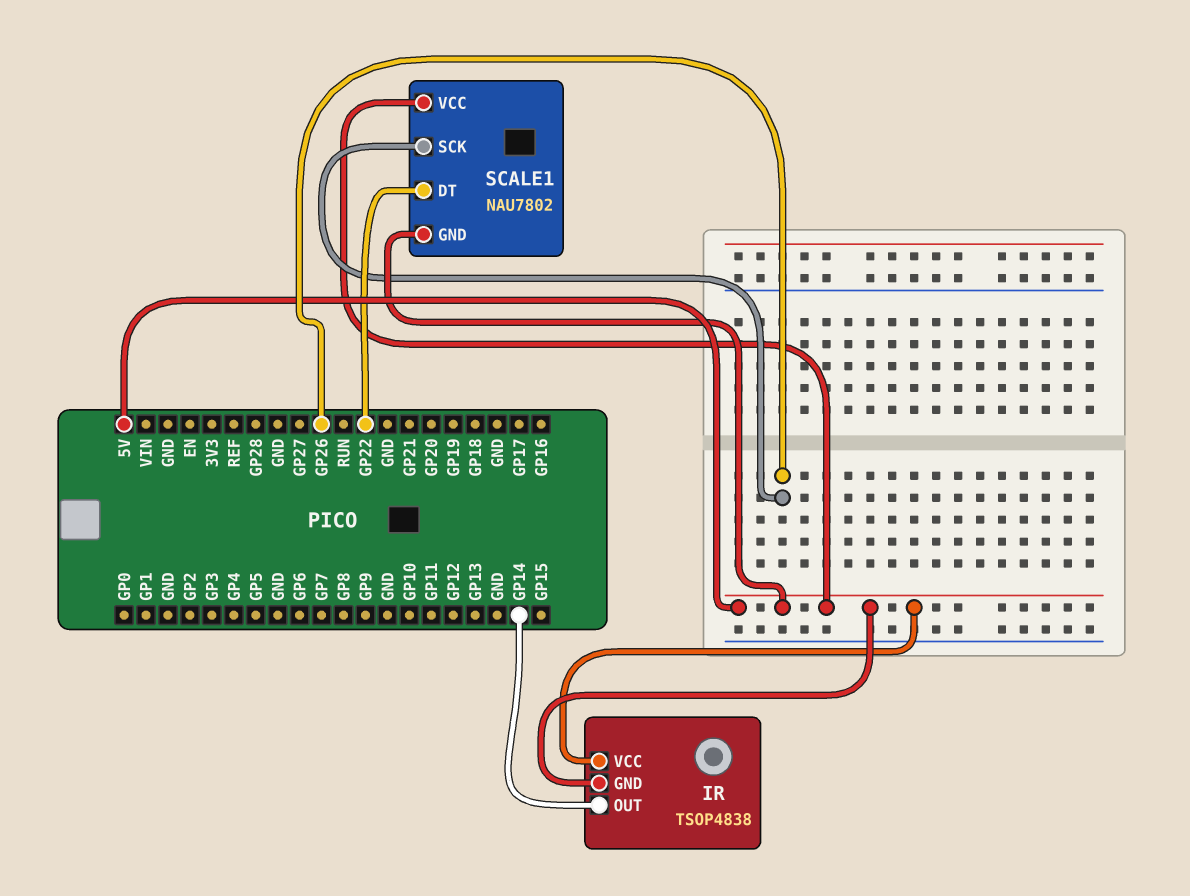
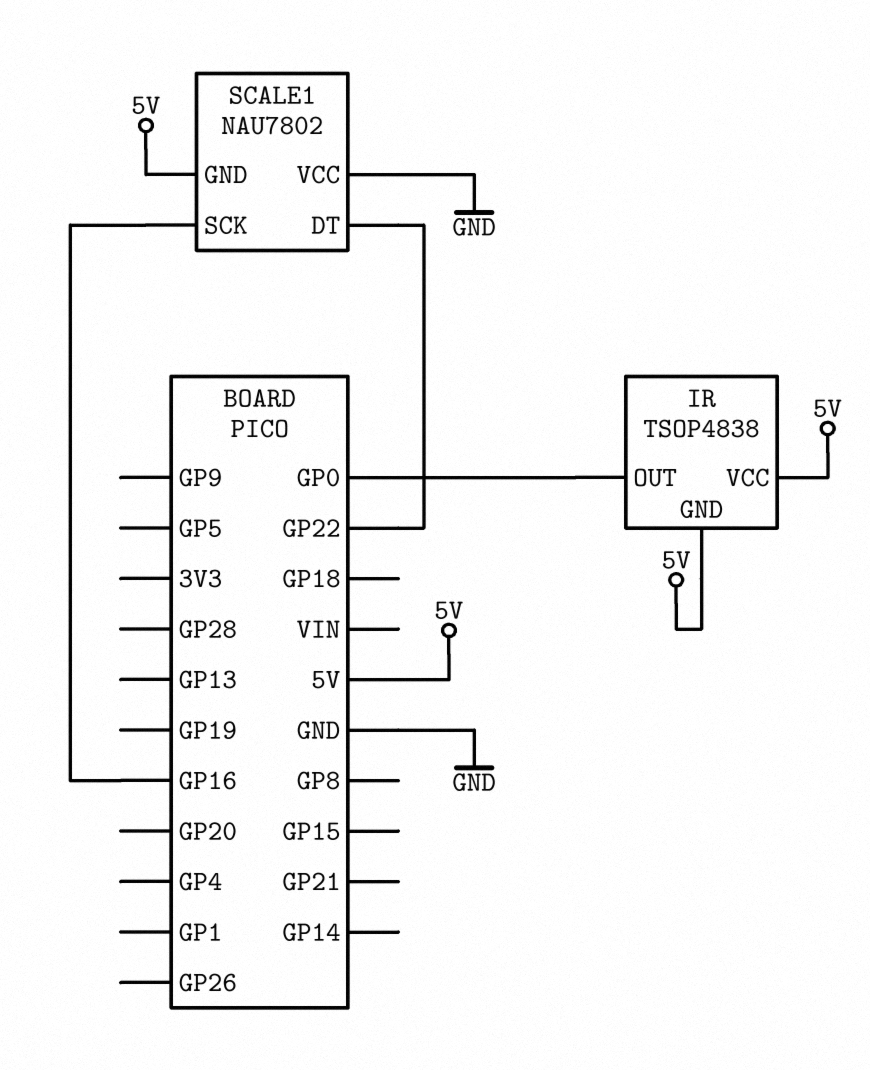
IR pin OUT: GP14 -> GP0
SCALE1 pin SCK: GP26 -> GP16
SCALE1 pin VCC: 5V -> GND

